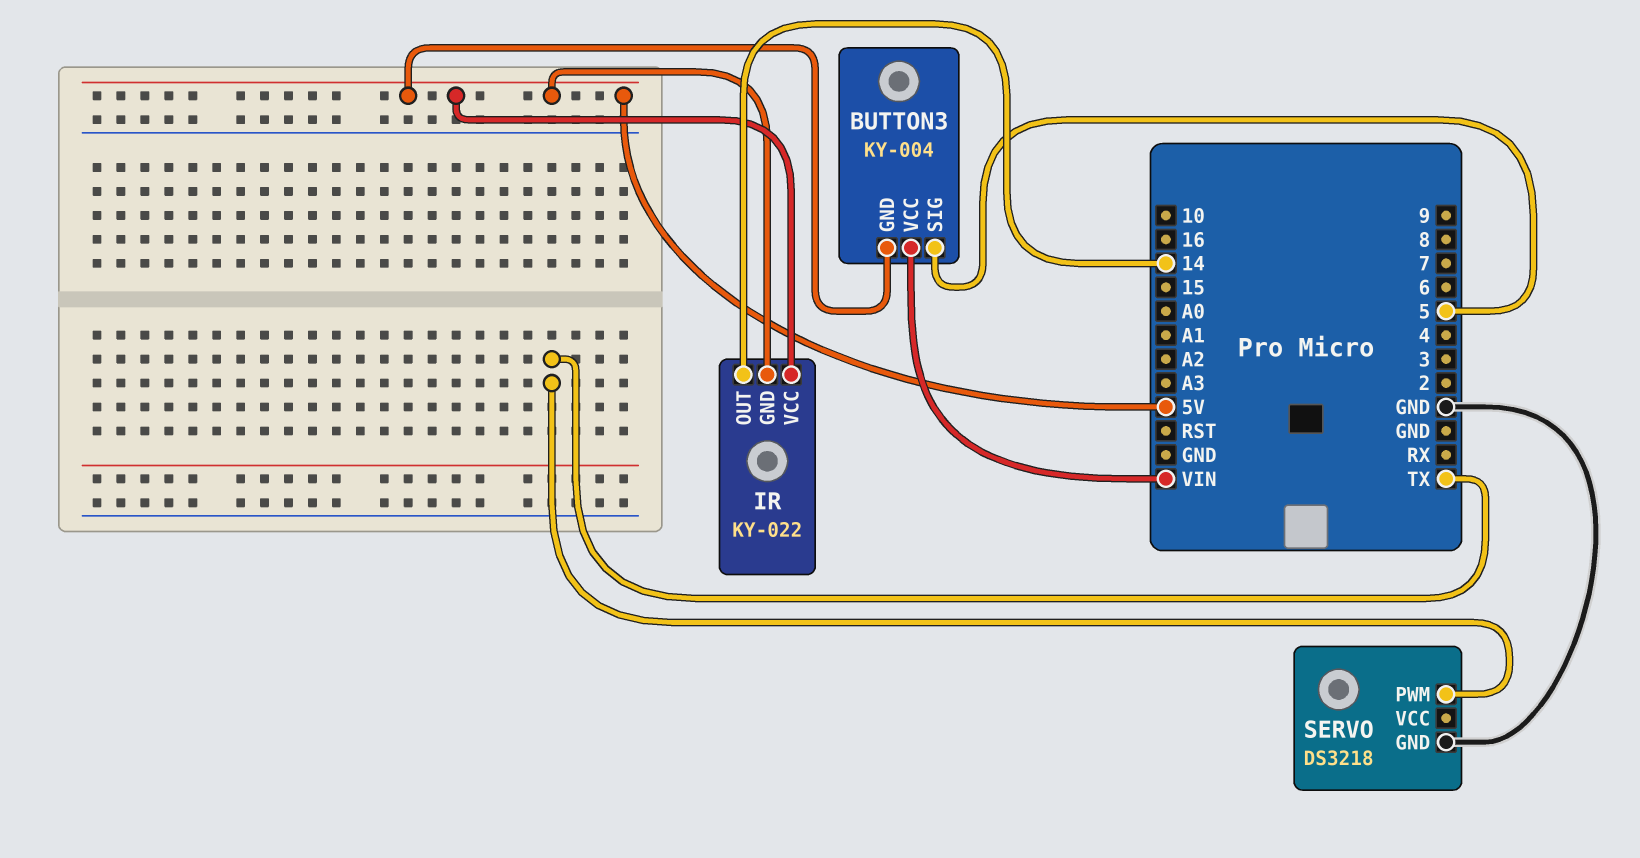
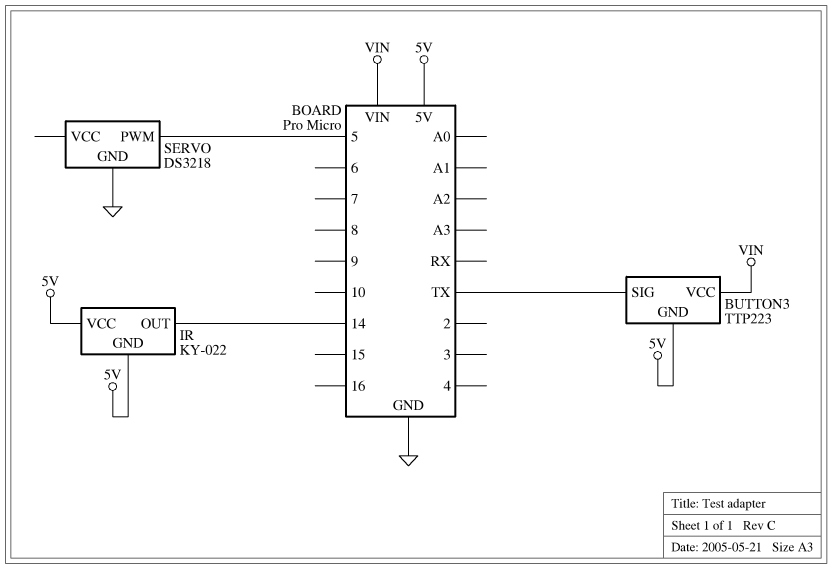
BUTTON3: KY-004 -> TTP223
BUTTON3 pin SIG: 5 -> TX
SERVO pin PWM: TX -> 5

